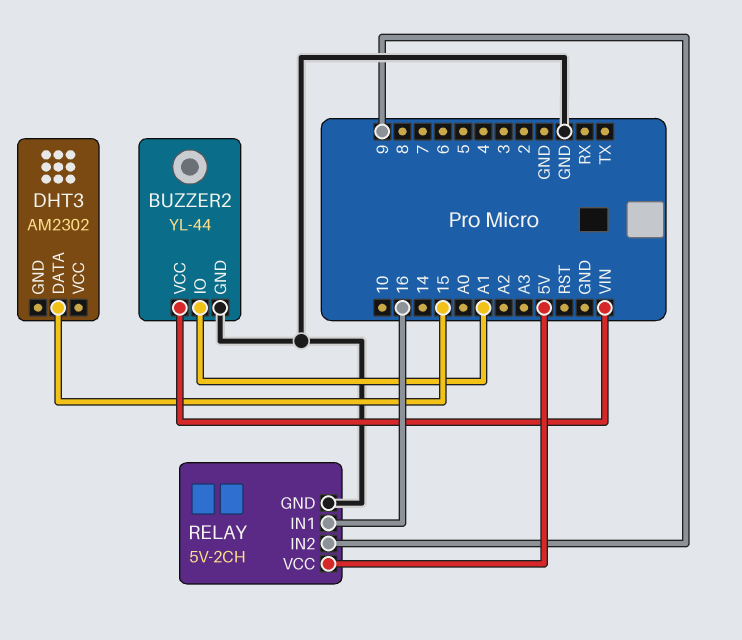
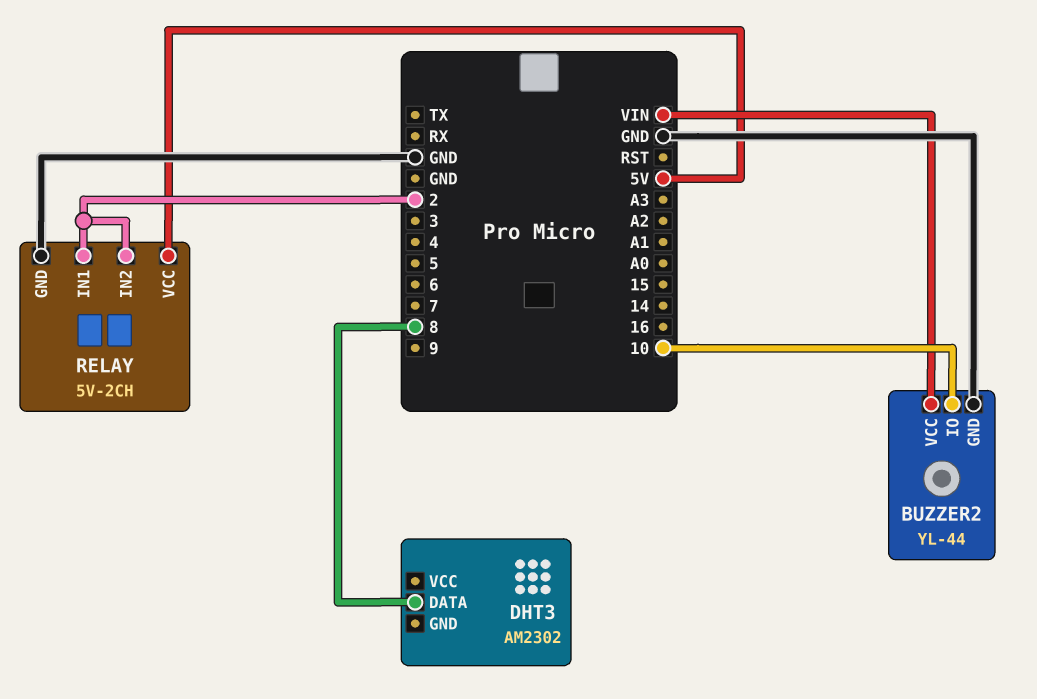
BUZZER2 pin IO: A1 -> 10
DHT3 pin DATA: 15 -> 8
RELAY pin IN1: 16 -> 2
RELAY pin IN2: 9 -> 2

